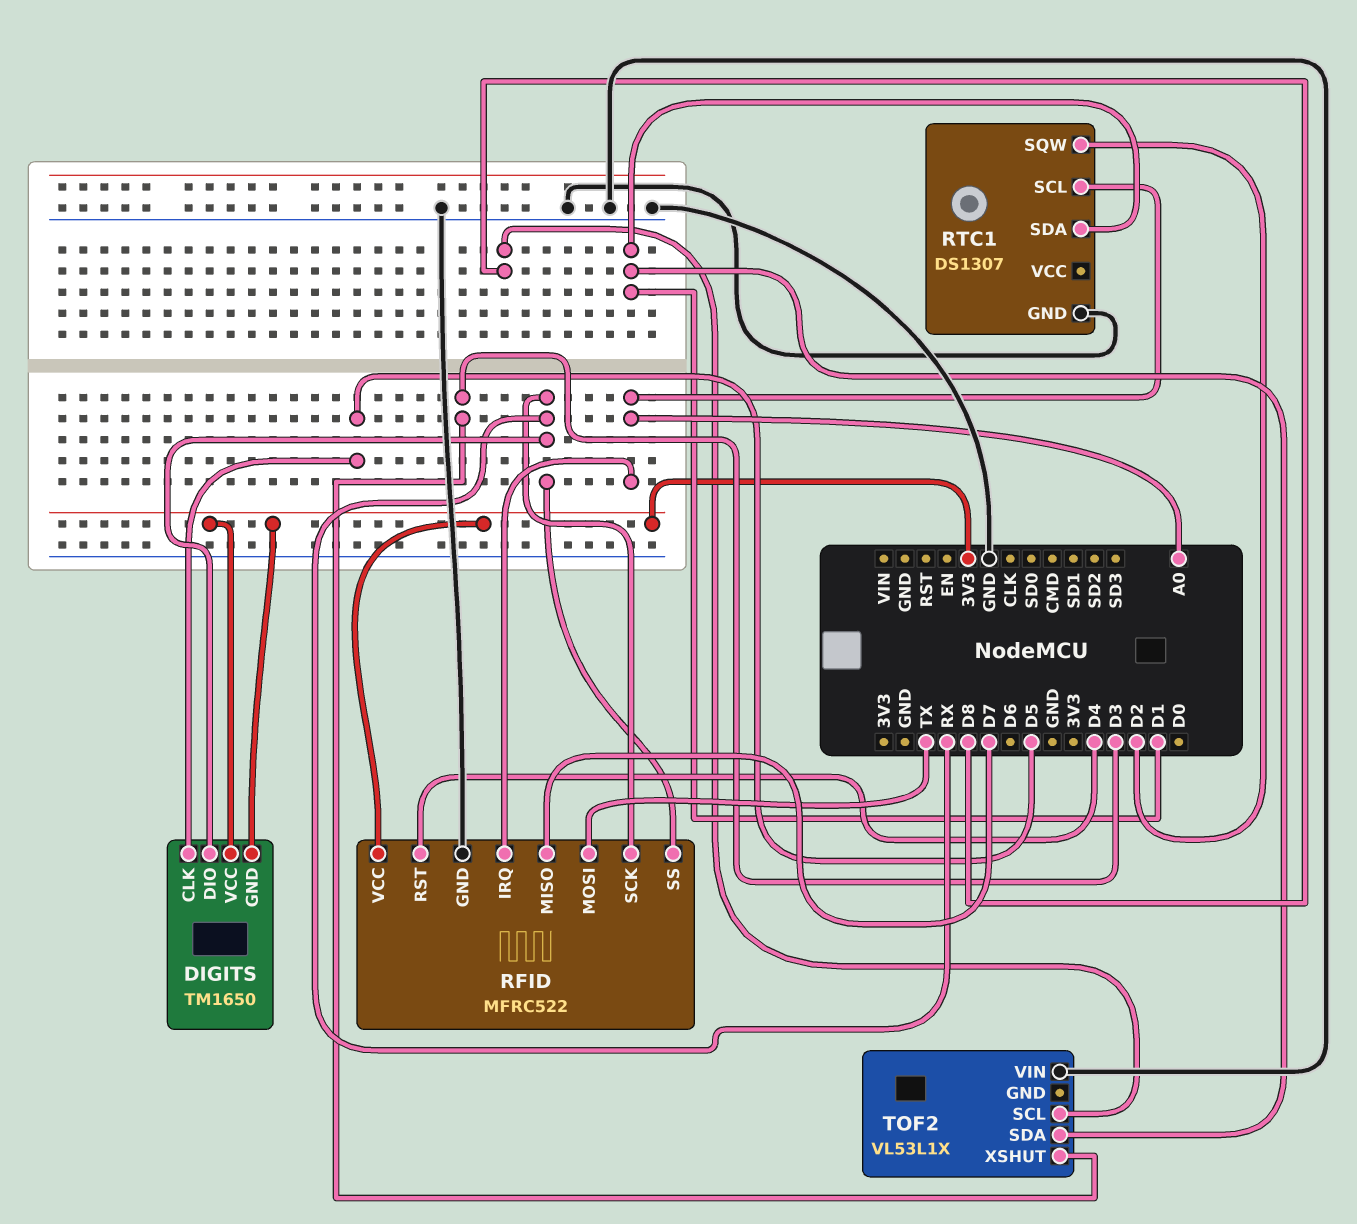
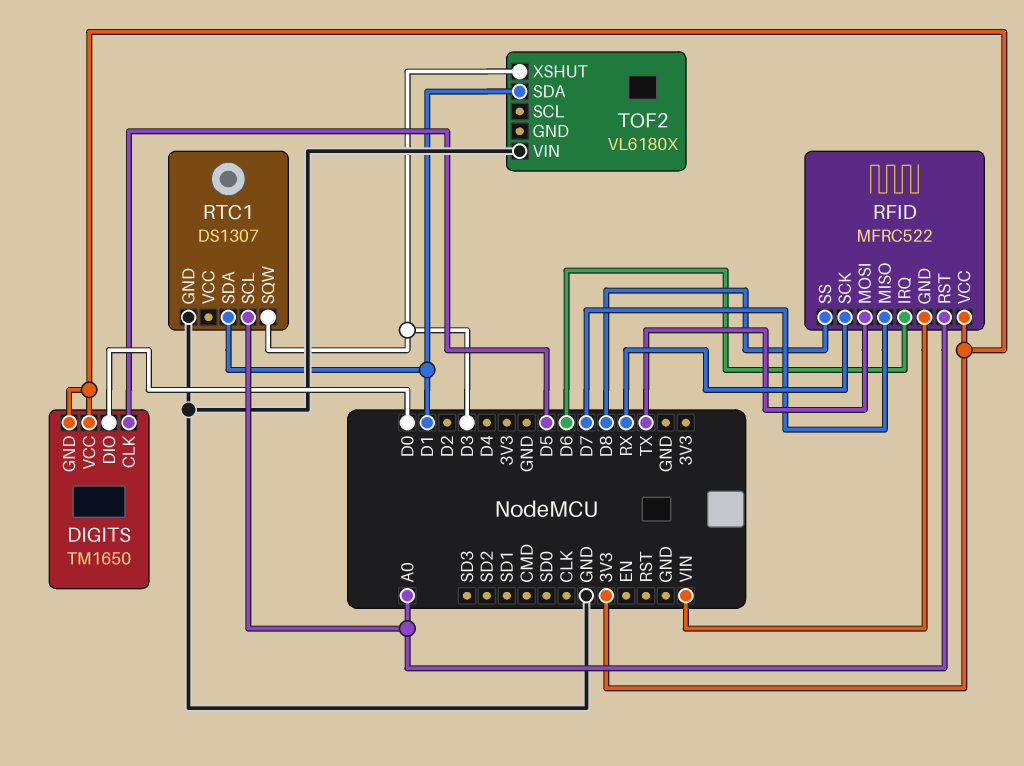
DIGITS pin DIO: RX -> D0
RFID pin GND: GND -> VIN
RFID pin IRQ: A0 -> D6
RFID pin RST: D4 -> A0
RFID pin SS: RX -> D8
RTC1 pin SQW: D2 -> D3
TOF2: VL53L1X -> VL6180X
TOF2 pin SCL: D8 -> none

